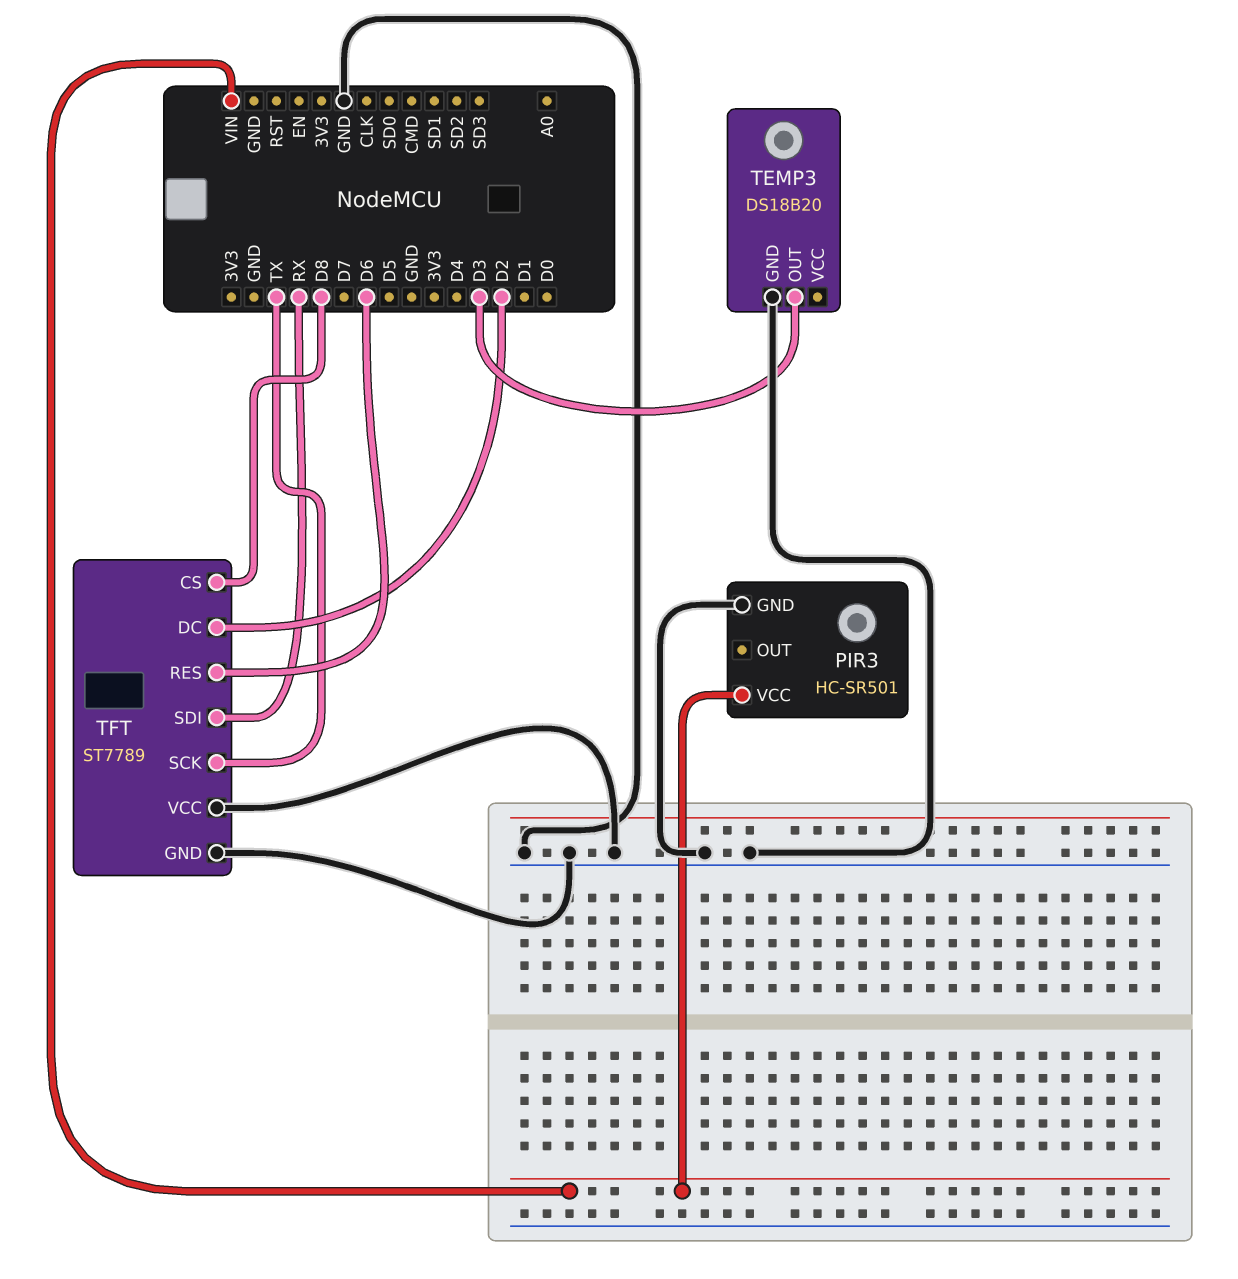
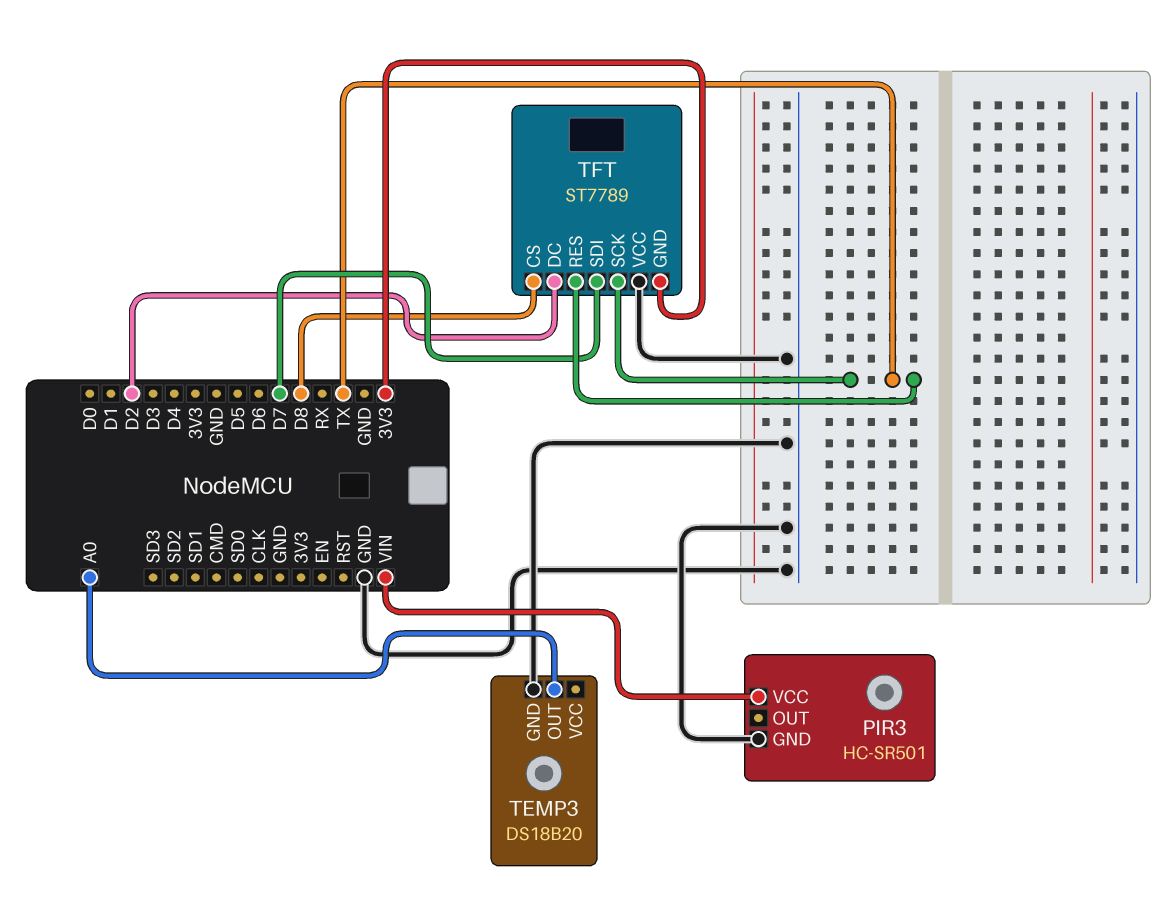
TEMP3 pin OUT: D3 -> A0
TFT pin GND: GND -> 3V3
TFT pin RES: D6 -> TX
TFT pin SDI: RX -> D7

